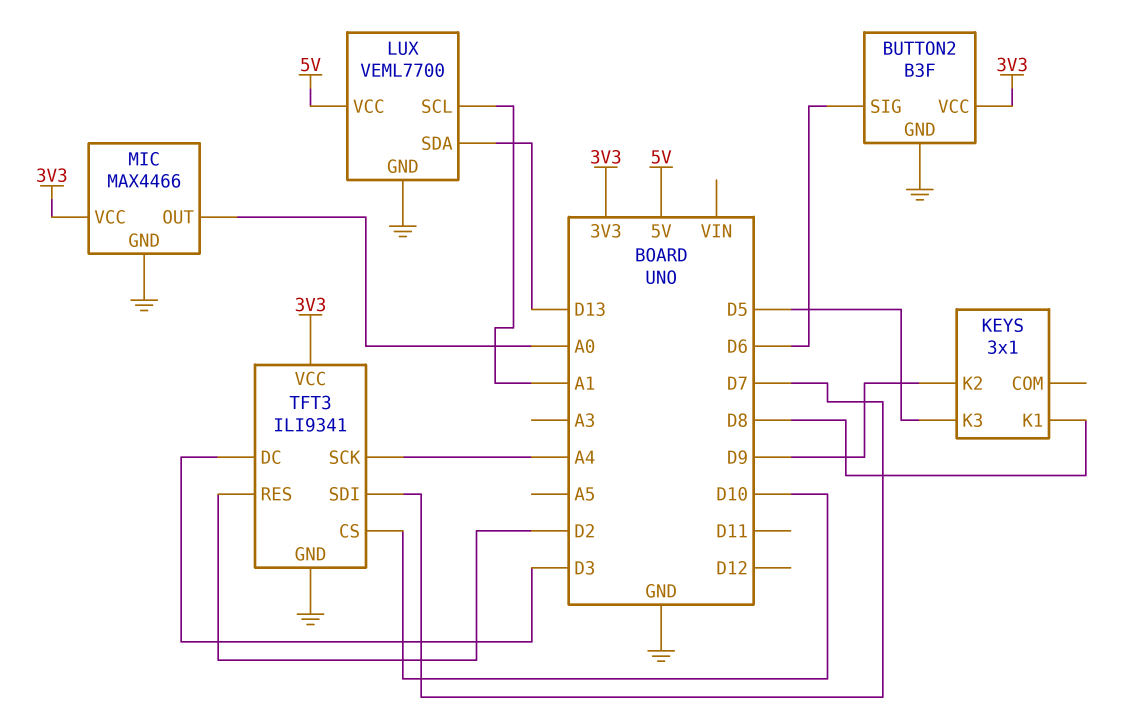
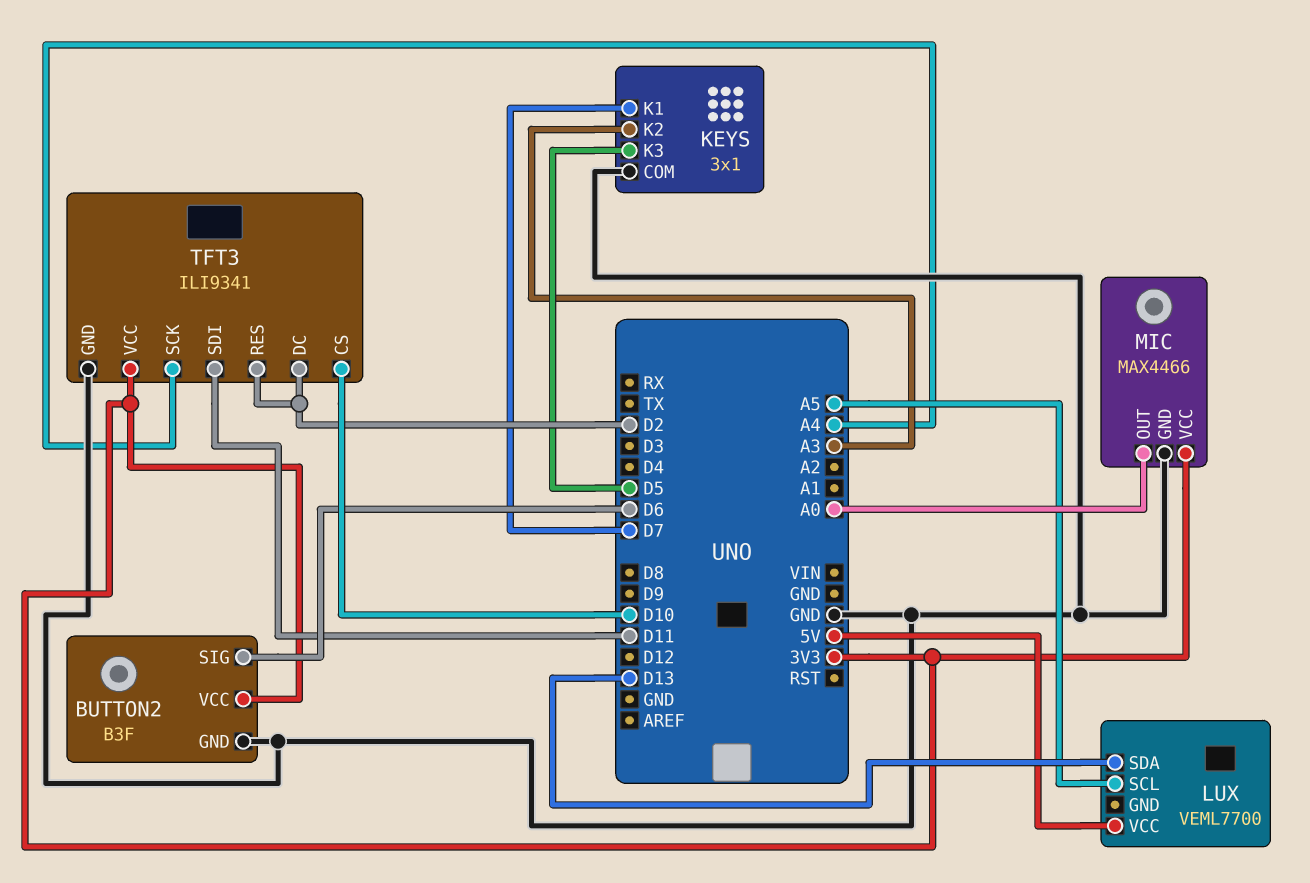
KEYS pin COM: none -> GND
KEYS pin K1: D8 -> D7
KEYS pin K2: D9 -> A3
LUX pin GND: GND -> none
LUX pin SCL: A1 -> A5
TFT3 pin DC: D3 -> D2
TFT3 pin SDI: D7 -> D11

